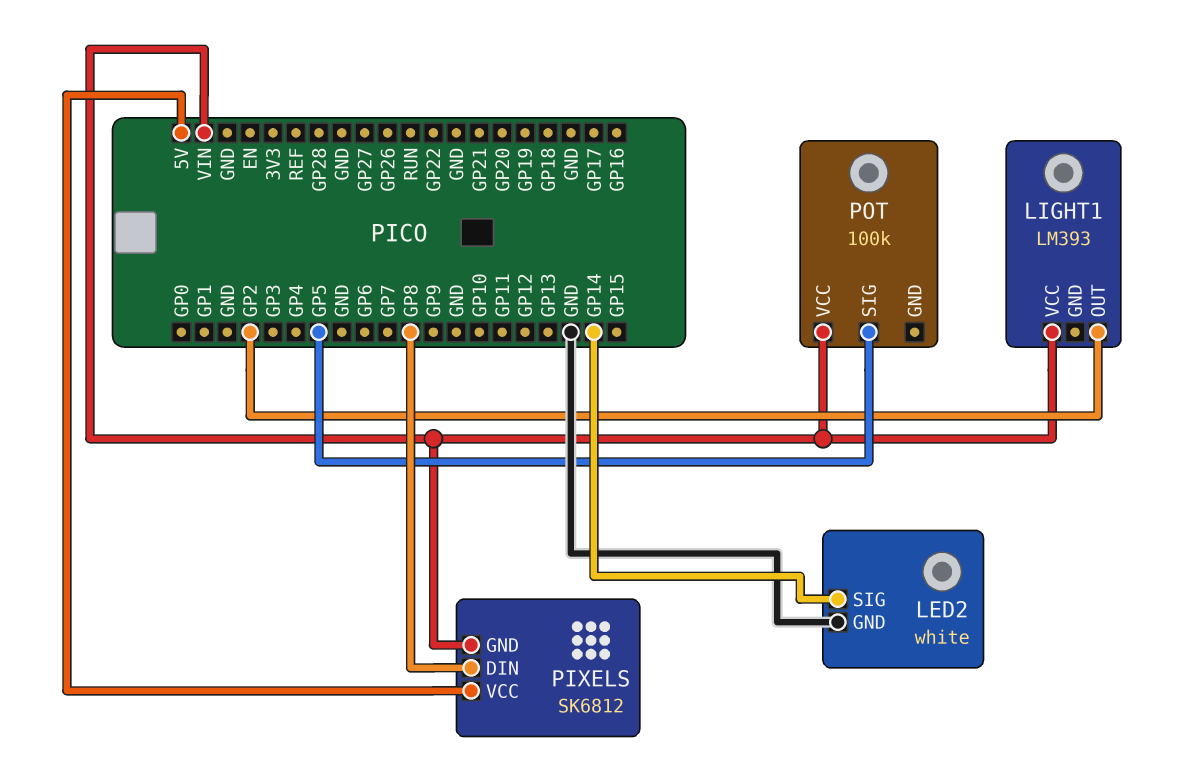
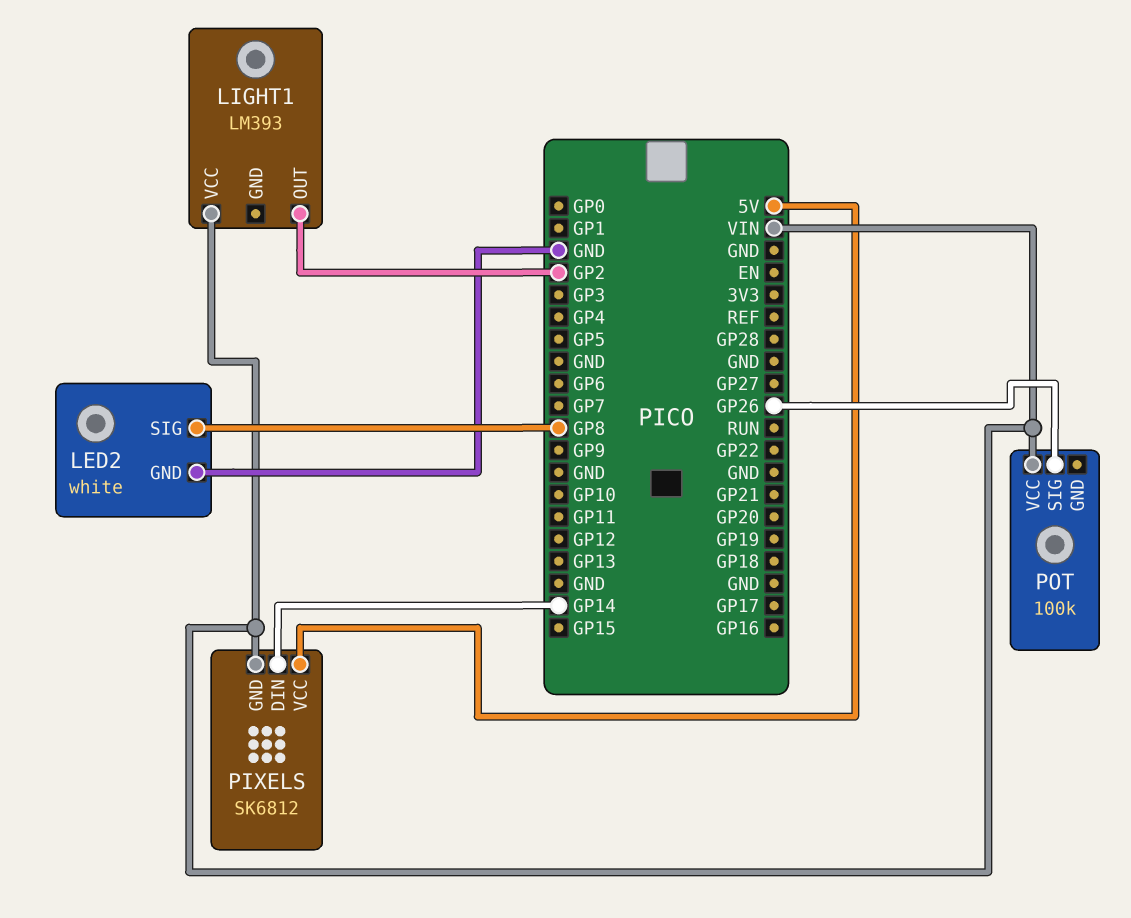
LED2 pin SIG: GP14 -> GP8
PIXELS pin DIN: GP8 -> GP14
POT pin SIG: GP5 -> GP26

